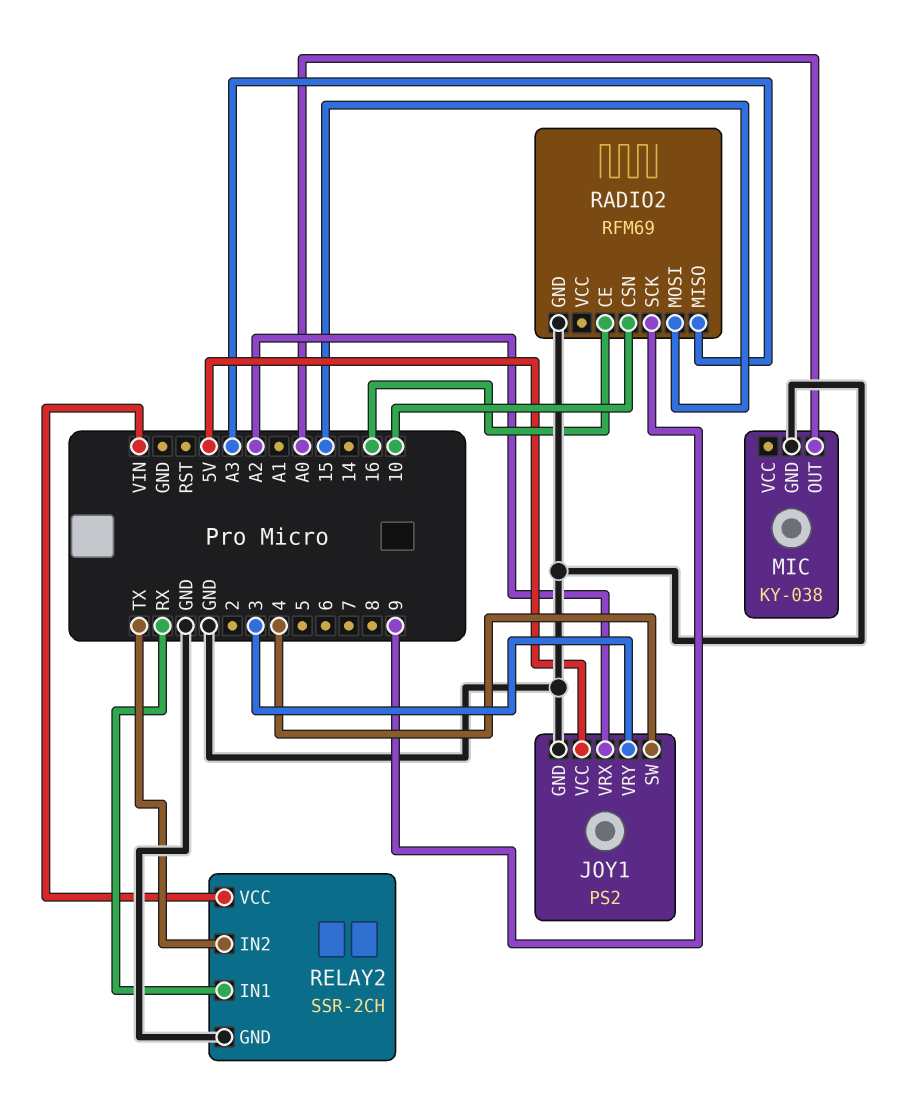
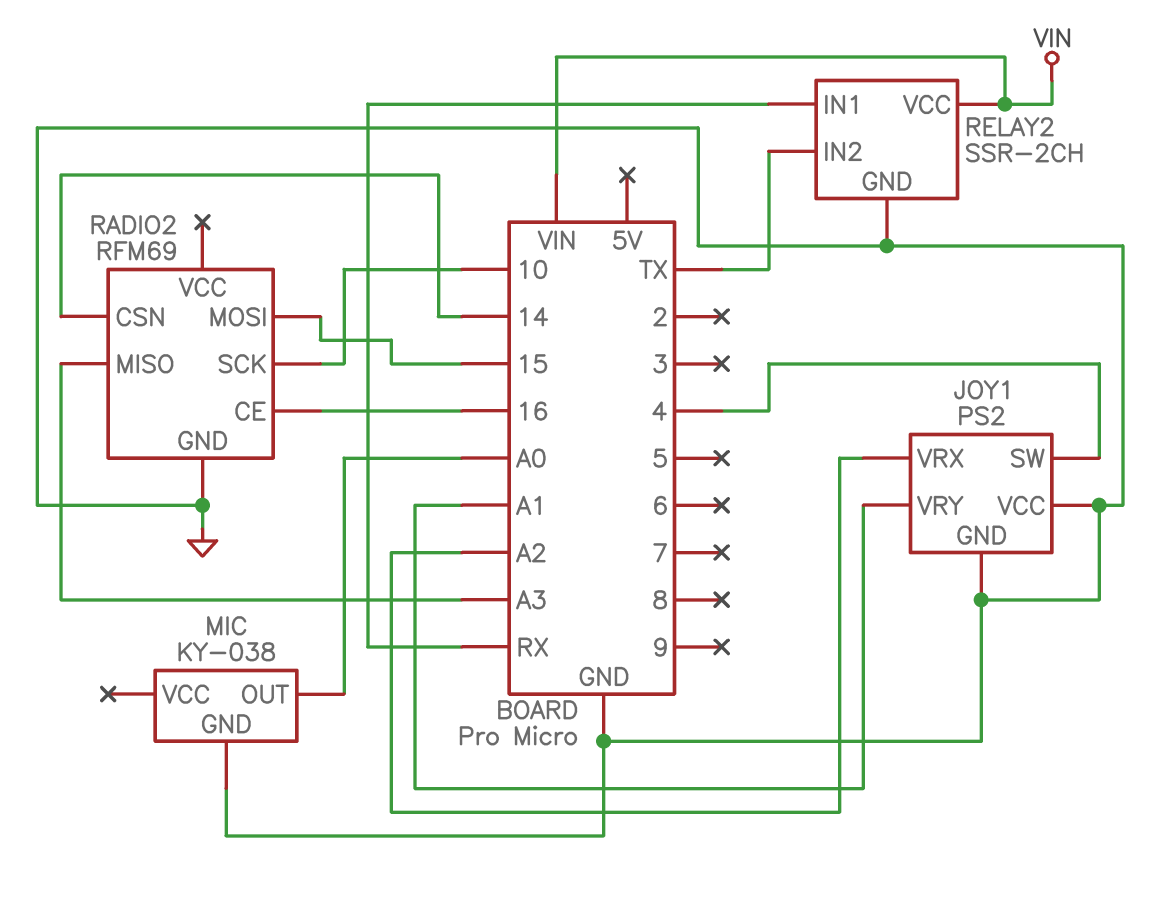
JOY1 pin VCC: 5V -> GND
JOY1 pin VRY: 3 -> A1
RADIO2 pin CSN: 10 -> 14
RADIO2 pin SCK: 9 -> 10

